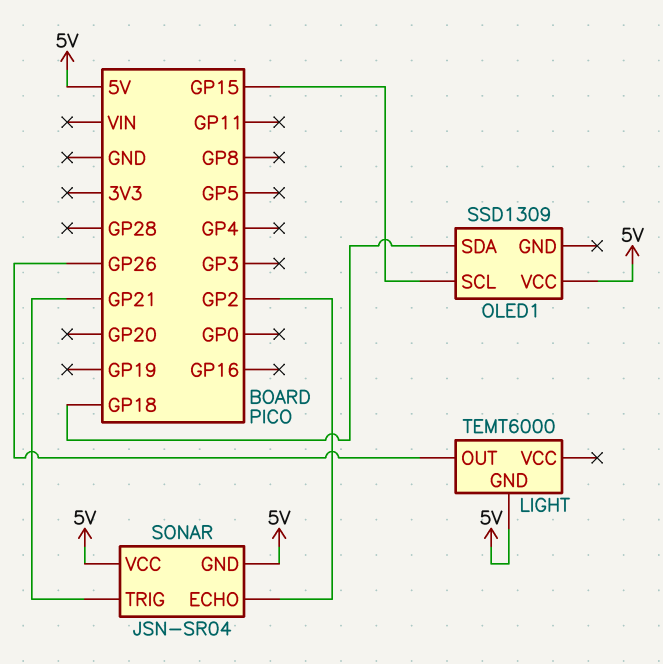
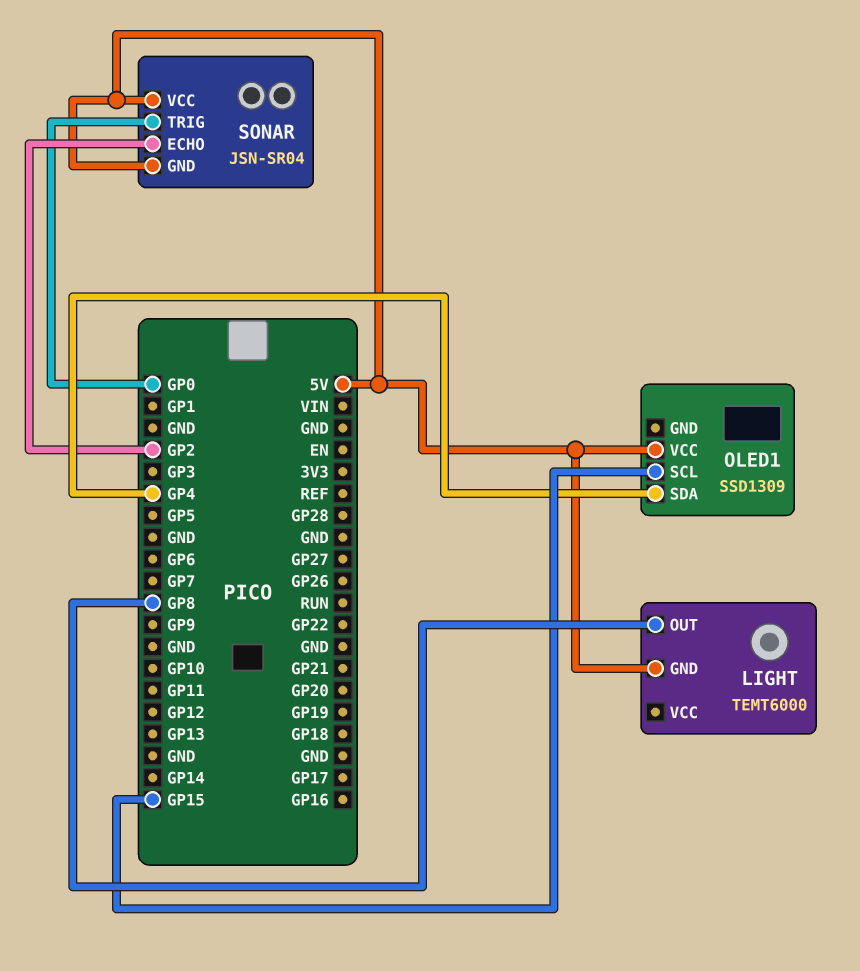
LIGHT pin OUT: GP26 -> GP8
OLED1 pin SDA: GP18 -> GP4
SONAR pin TRIG: GP21 -> GP0

